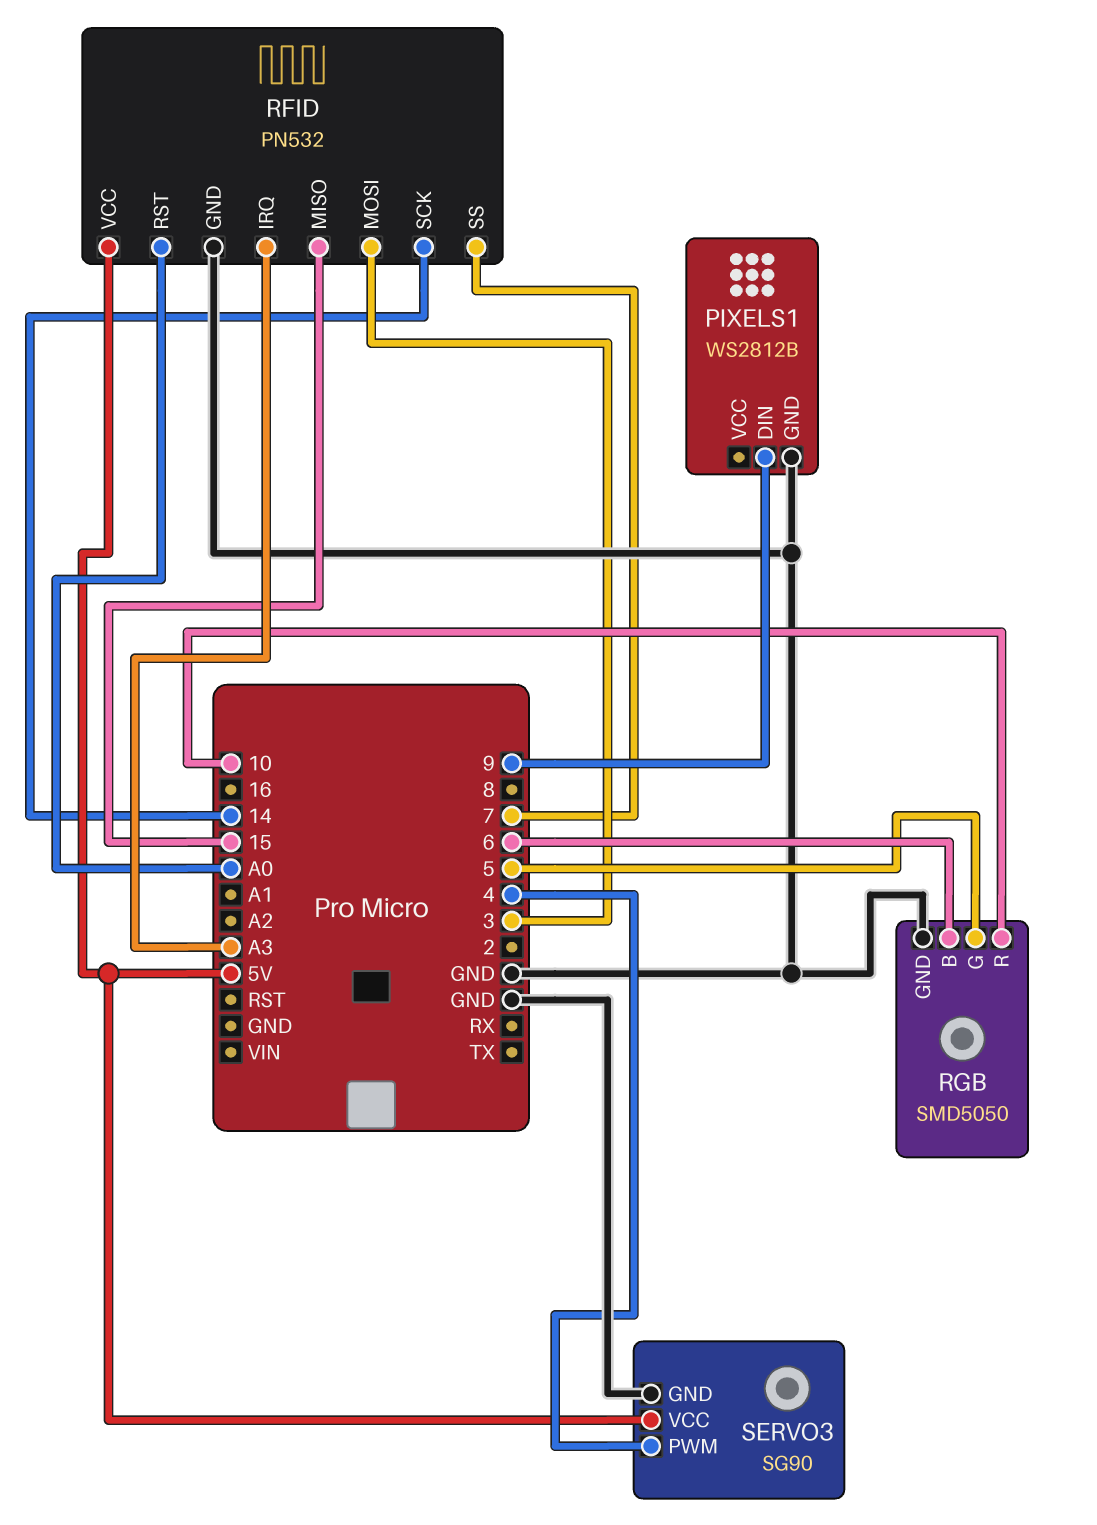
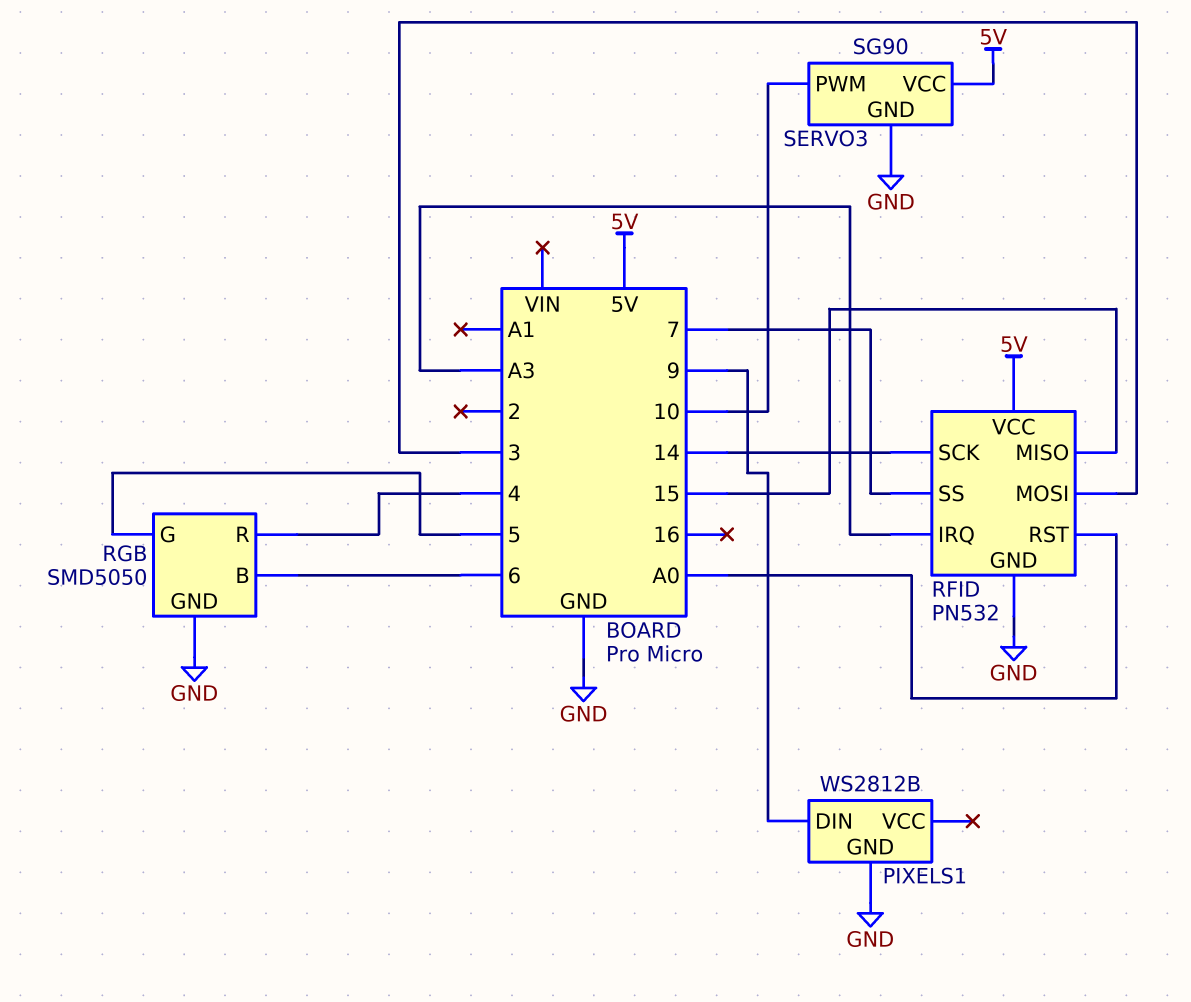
RGB pin R: 10 -> 4
SERVO3 pin PWM: 4 -> 10

